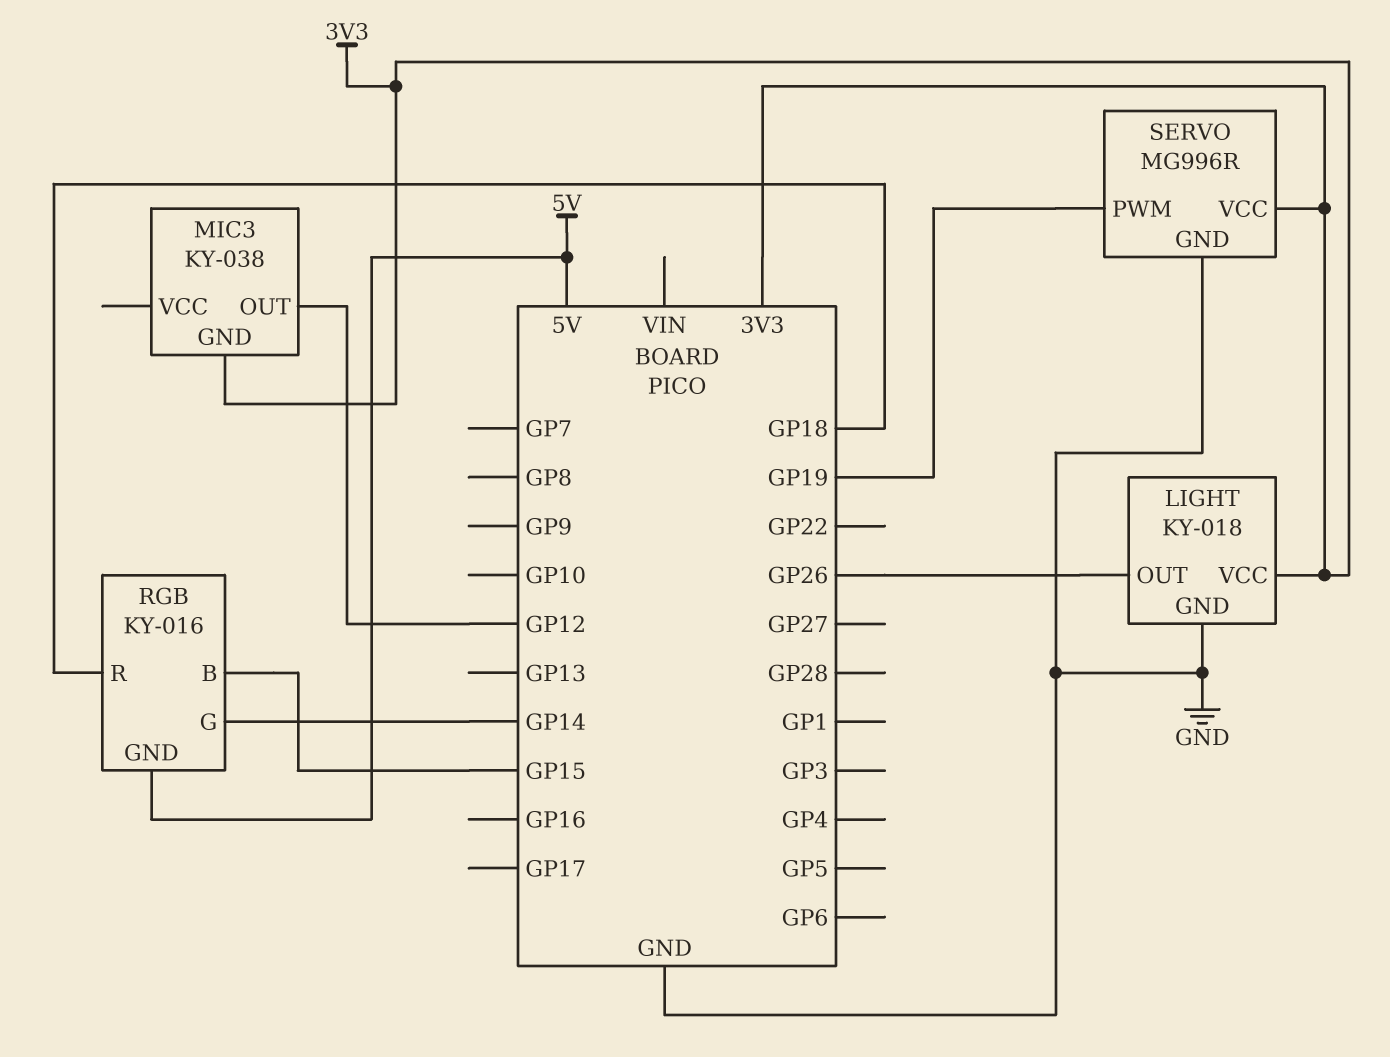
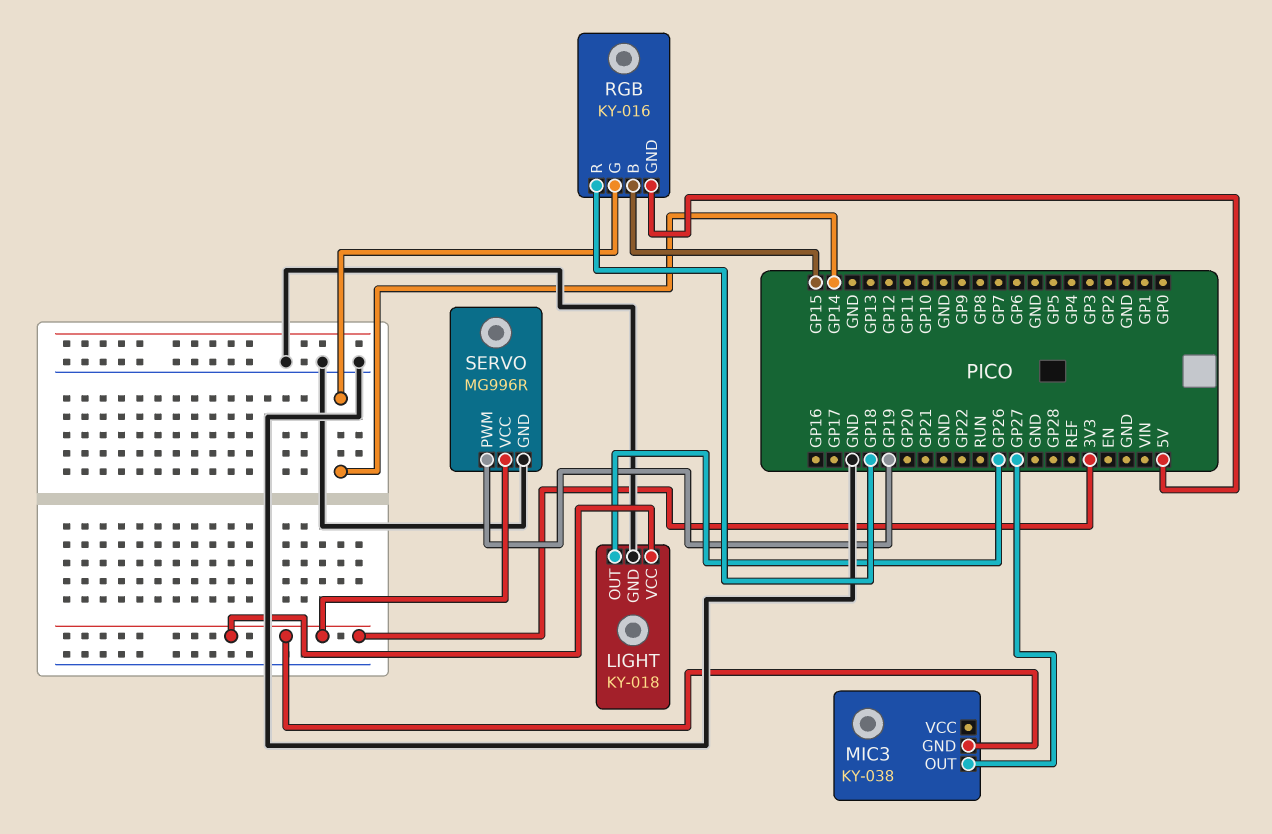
MIC3 pin OUT: GP12 -> GP27

